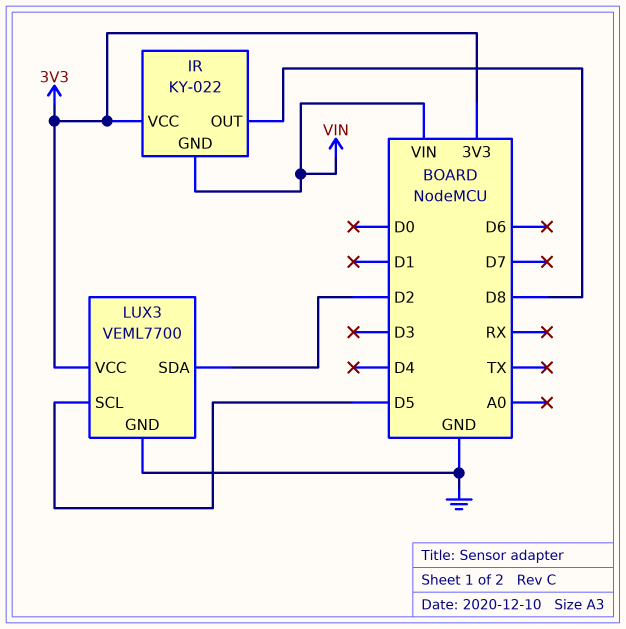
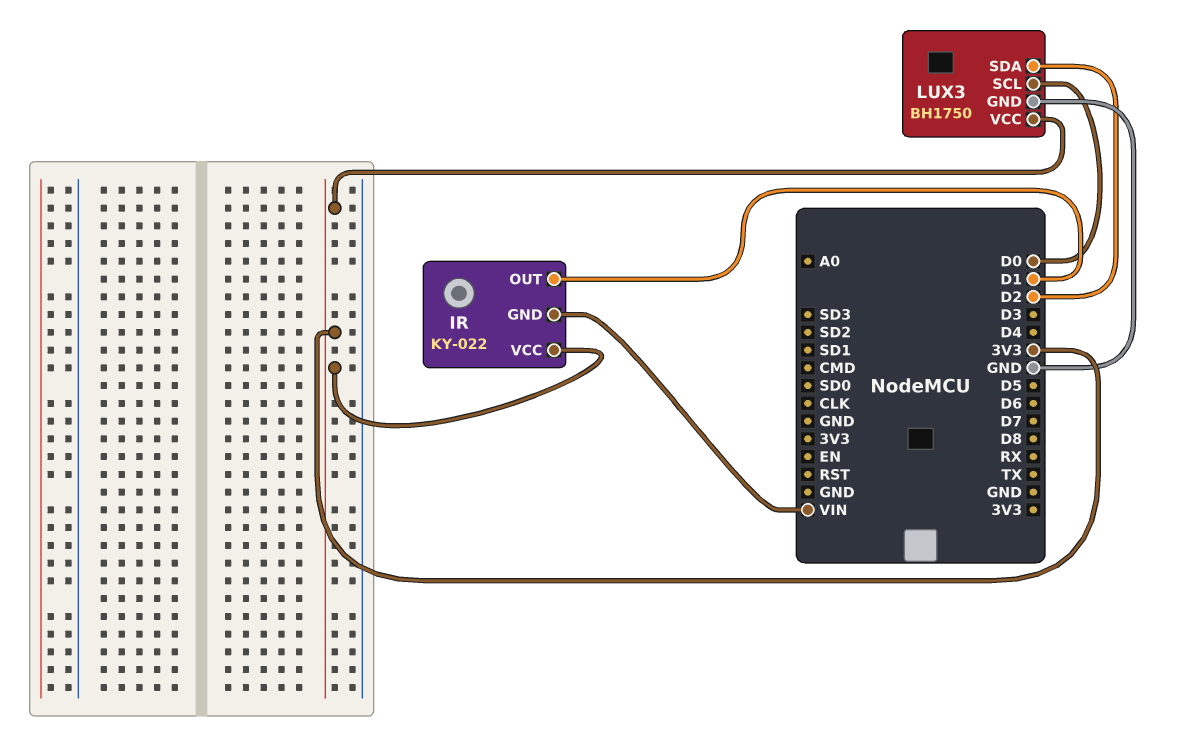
IR pin OUT: D8 -> D1
LUX3: VEML7700 -> BH1750
LUX3 pin SCL: D5 -> D0

